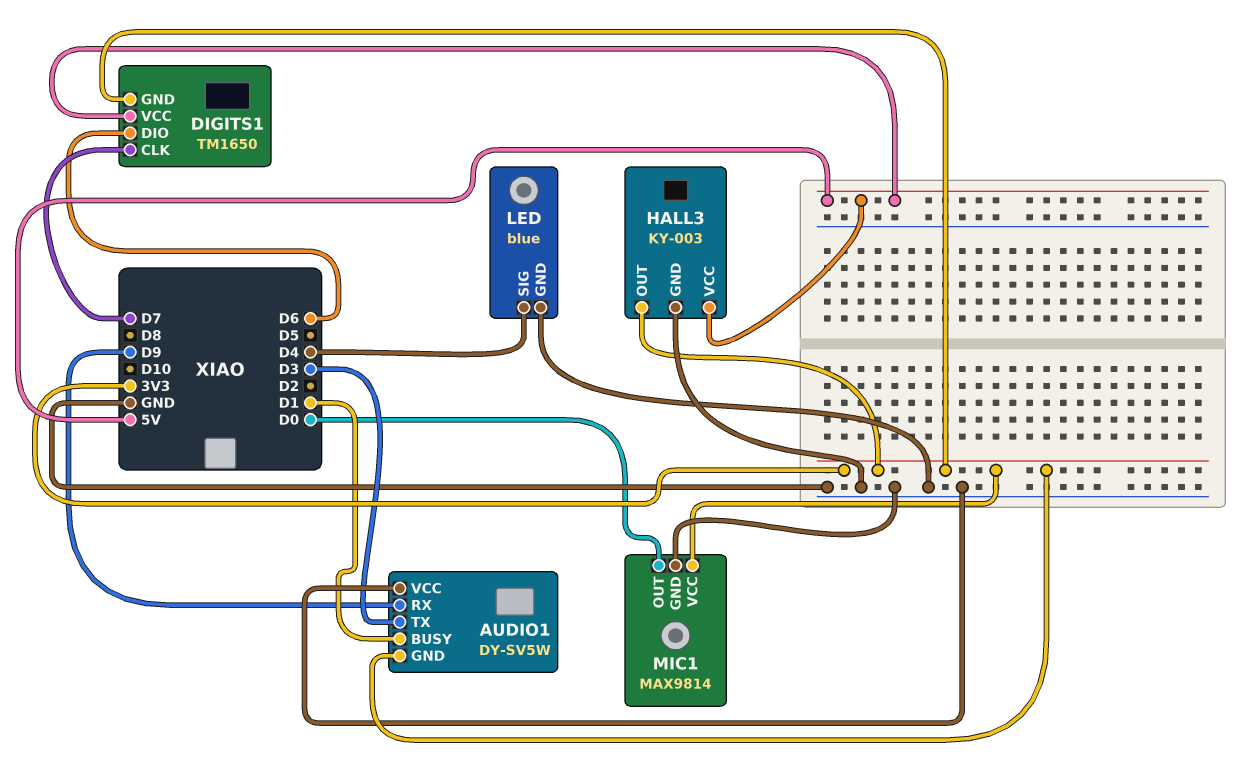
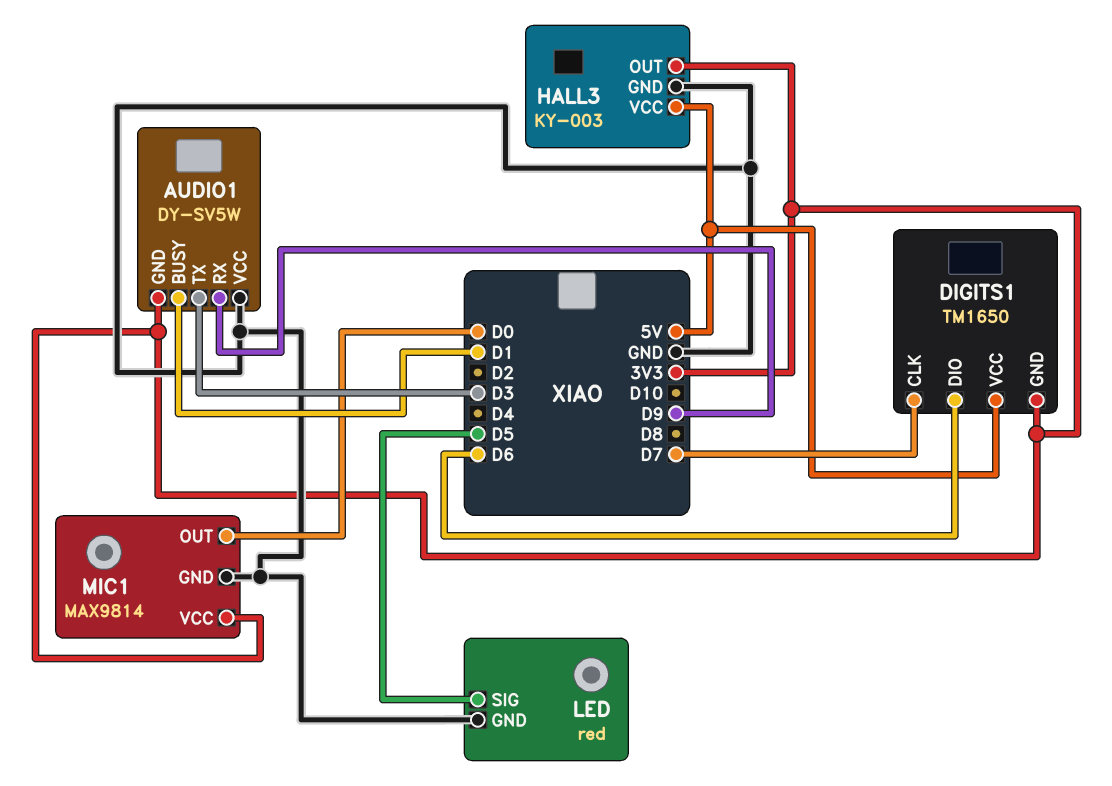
LED: blue -> red
LED pin SIG: D4 -> D5

